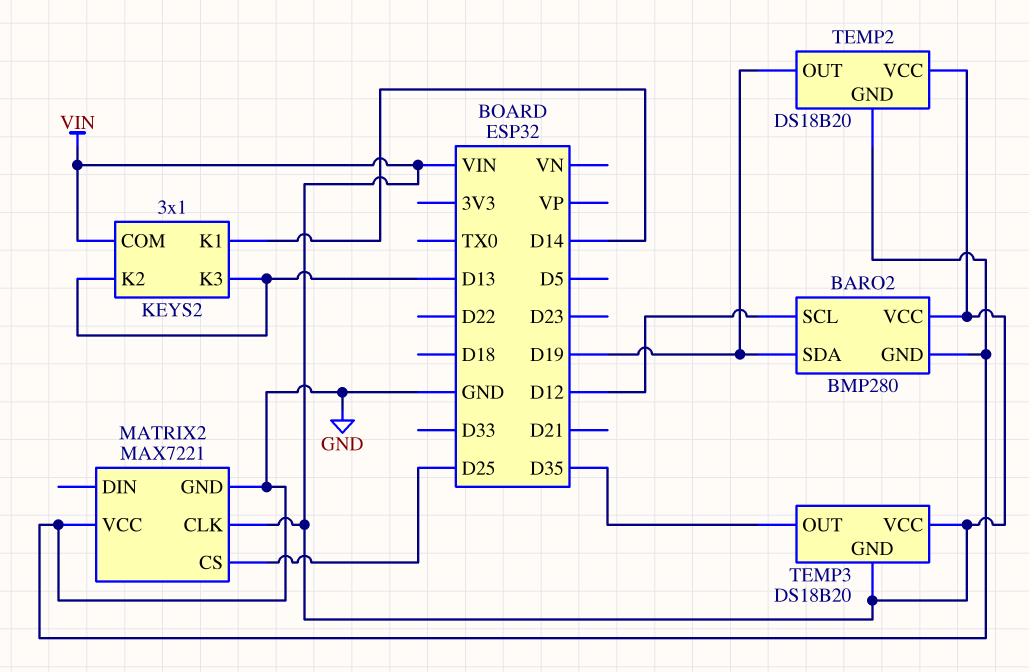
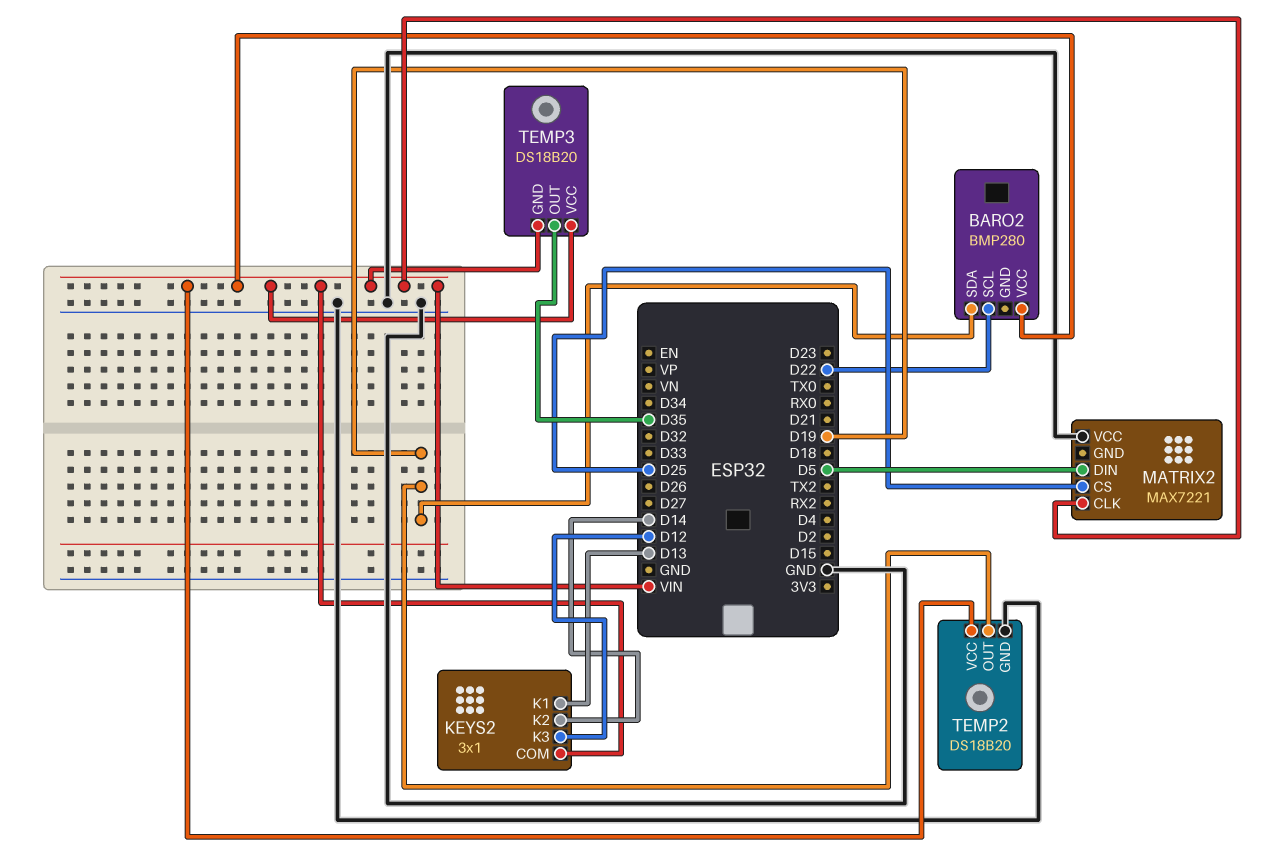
BARO2 pin GND: GND -> none
BARO2 pin SCL: D12 -> D22
KEYS2 pin K1: D14 -> D13
KEYS2 pin K2: D13 -> D14
KEYS2 pin K3: D13 -> D12
MATRIX2 pin DIN: none -> D5
MATRIX2 pin GND: GND -> none

